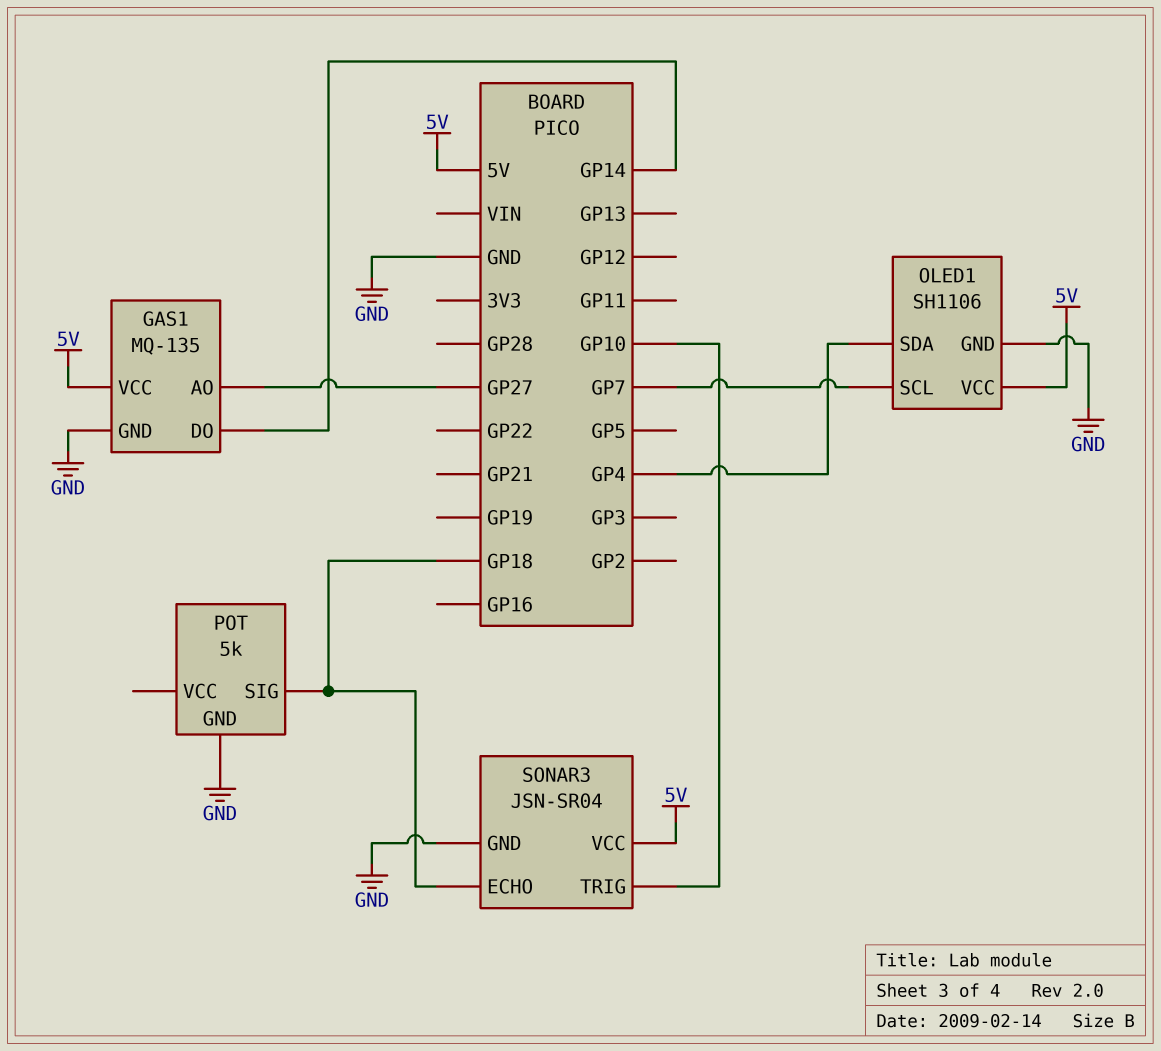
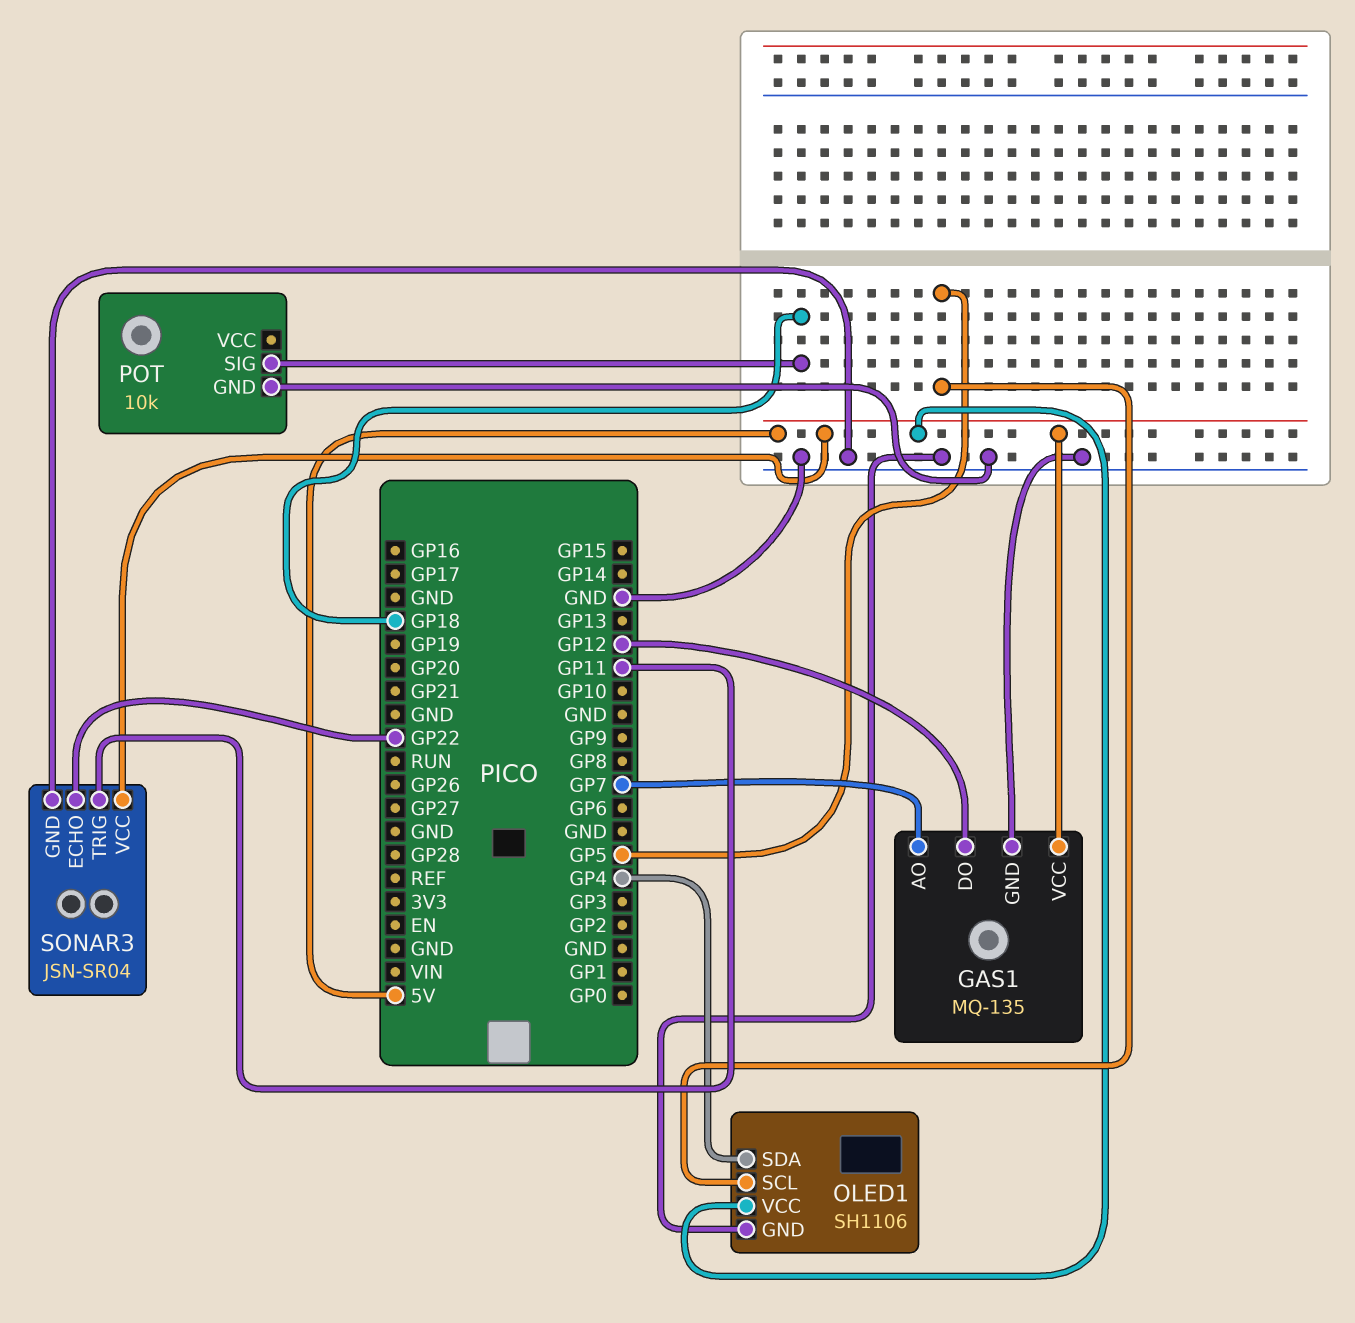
GAS1 pin AO: GP27 -> GP7
GAS1 pin DO: GP14 -> GP12
OLED1 pin SCL: GP7 -> GP5
POT: 5k -> 10k
SONAR3 pin ECHO: GP18 -> GP22
SONAR3 pin TRIG: GP10 -> GP11

